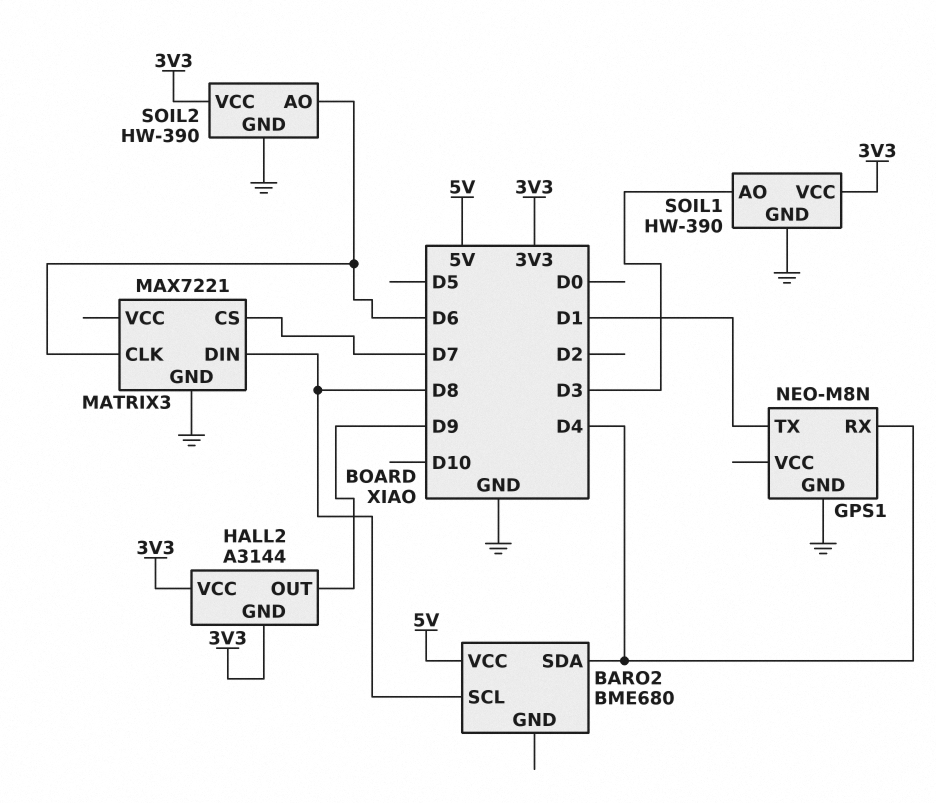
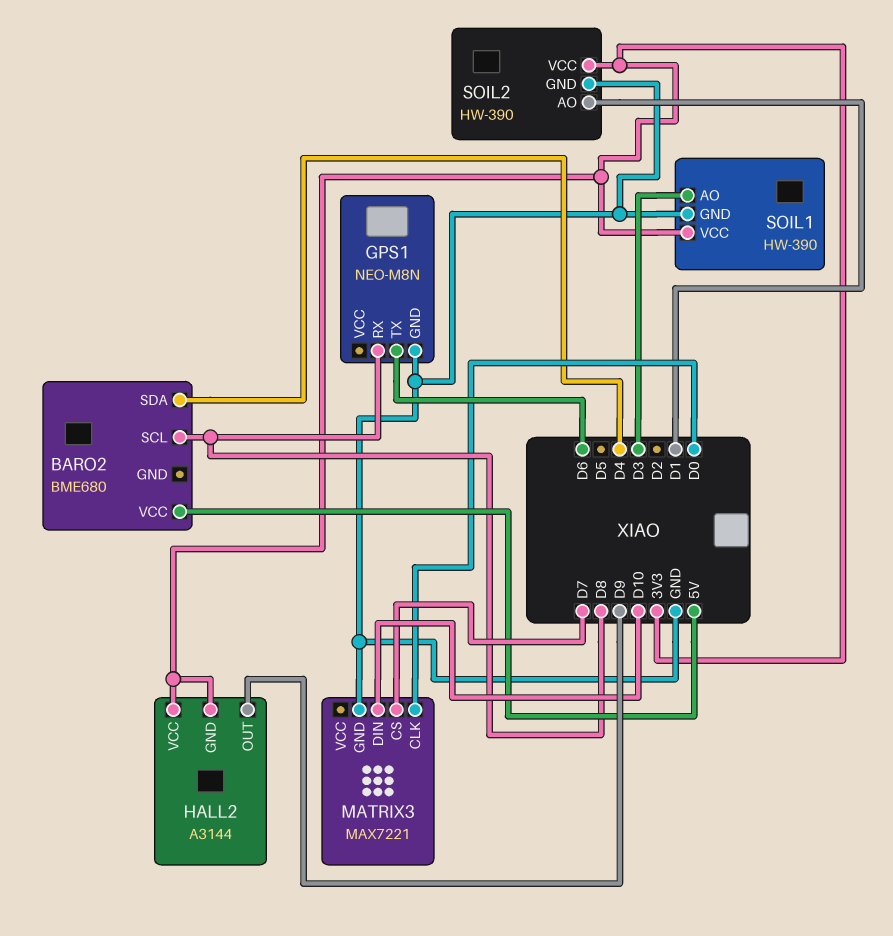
GPS1 pin RX: D4 -> D8
GPS1 pin TX: D1 -> D6
MATRIX3 pin CLK: D6 -> D0
MATRIX3 pin DIN: D8 -> D10
SOIL2 pin AO: D6 -> D1

